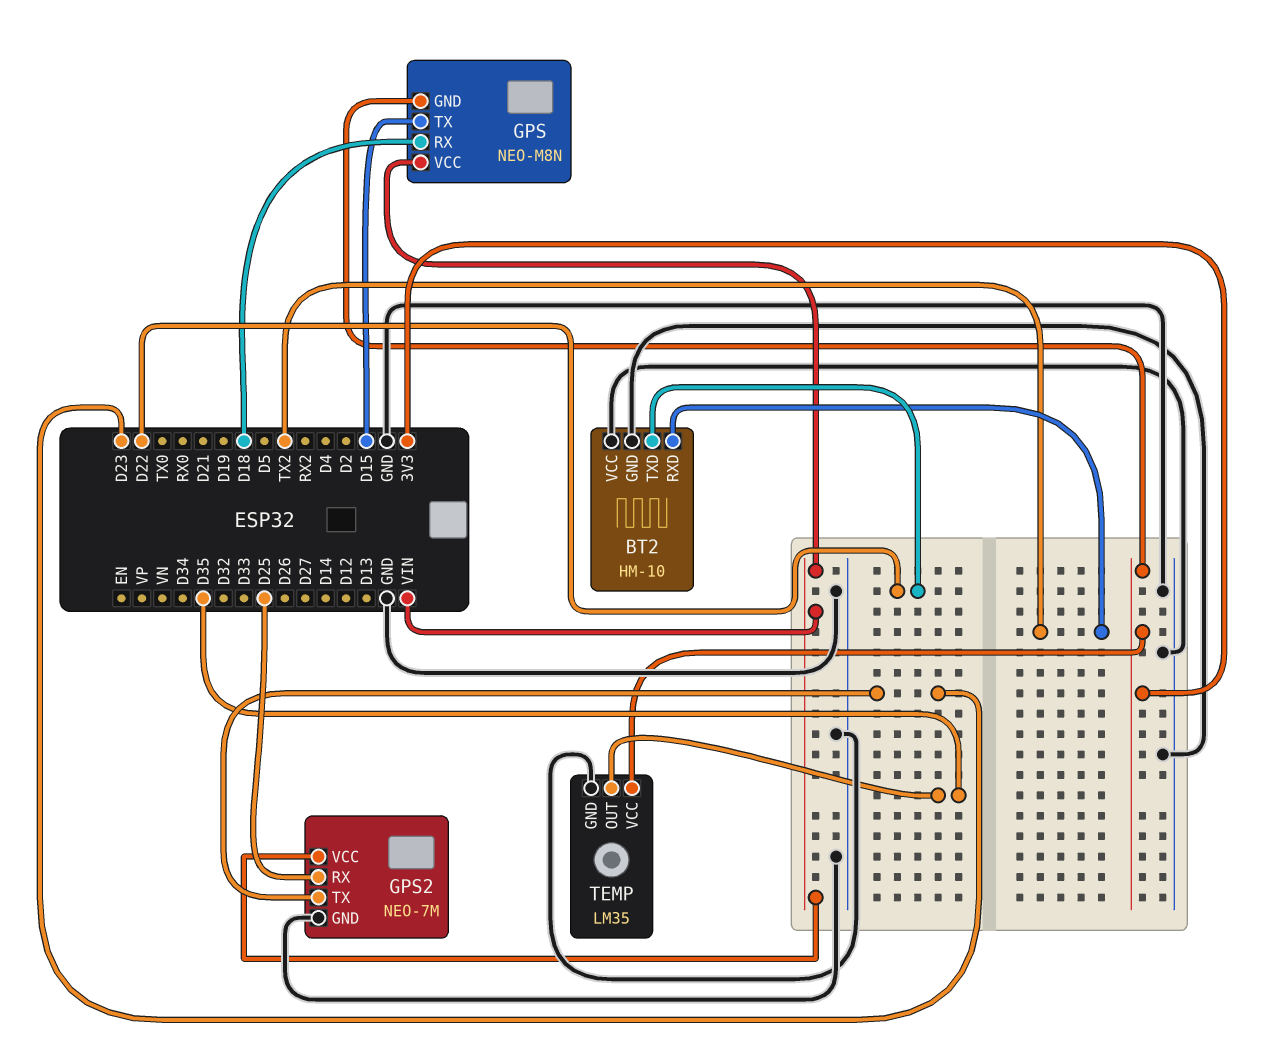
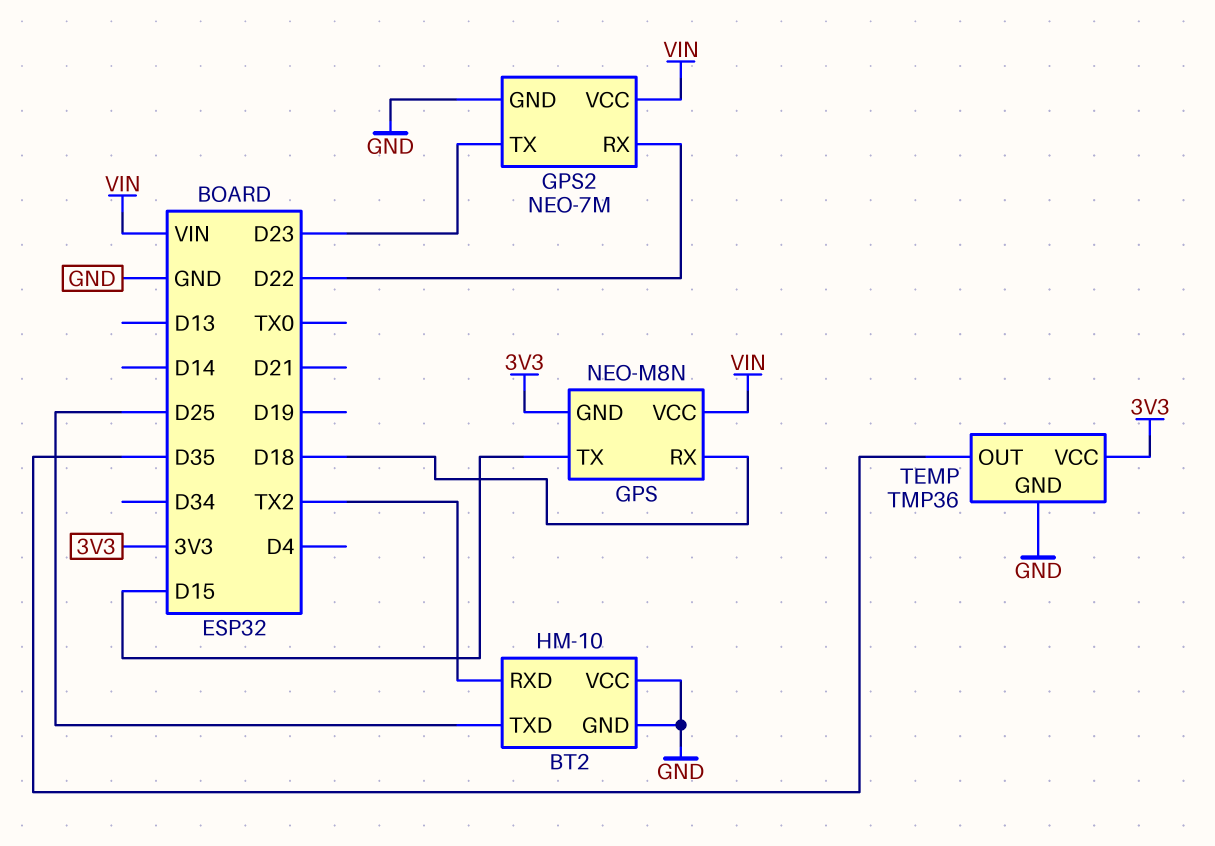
BT2 pin TXD: D22 -> D25
GPS2 pin RX: D25 -> D22
TEMP: LM35 -> TMP36

